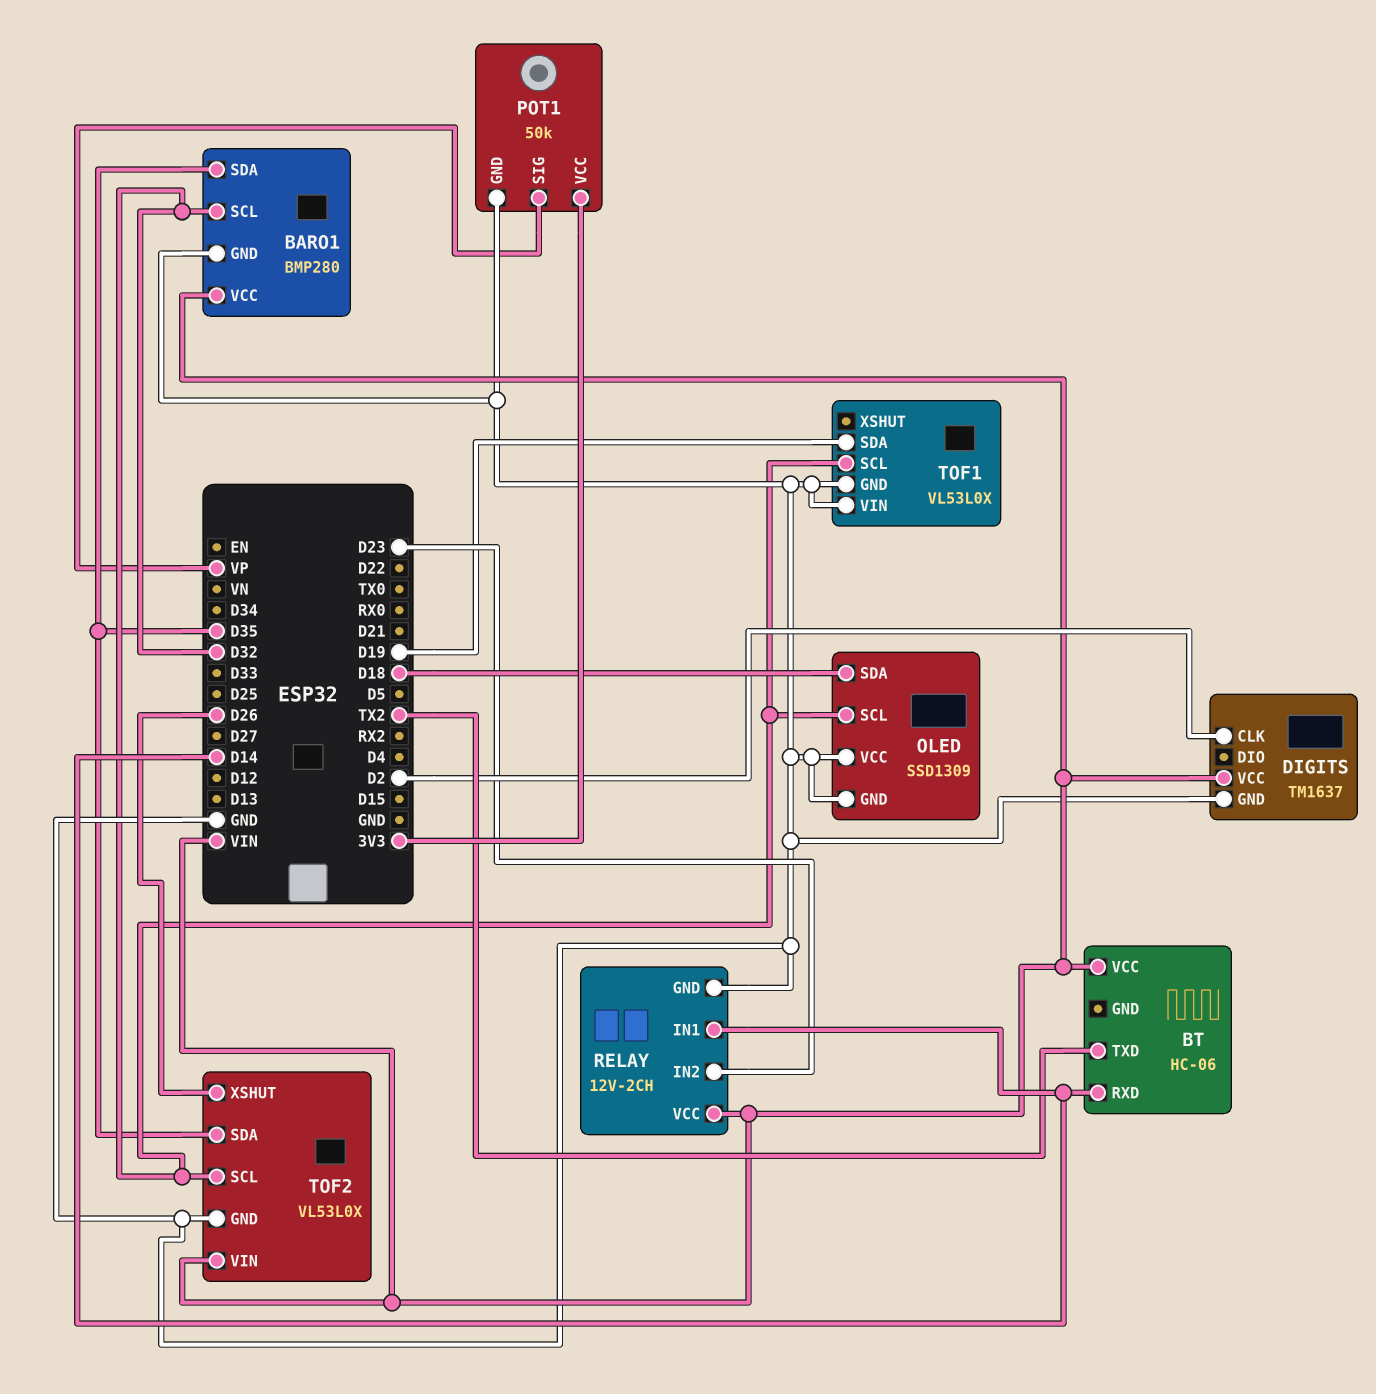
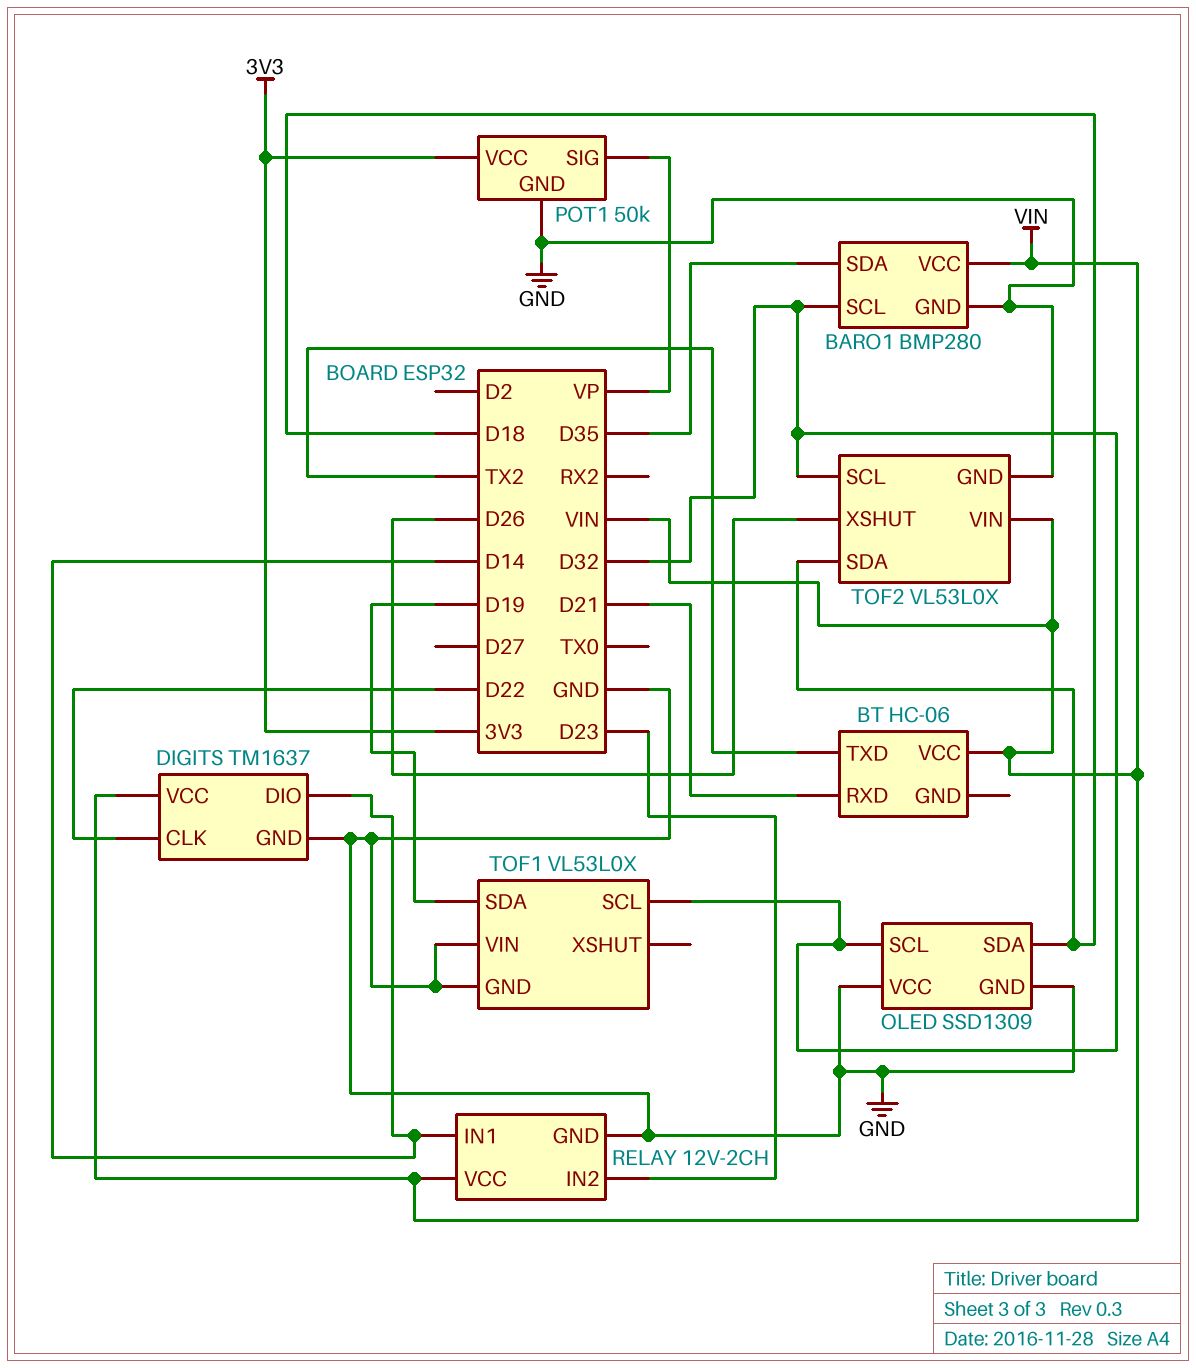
BT pin RXD: D14 -> D21
DIGITS pin CLK: D2 -> D22
DIGITS pin DIO: none -> D14
TOF2 pin SDA: D35 -> D18

